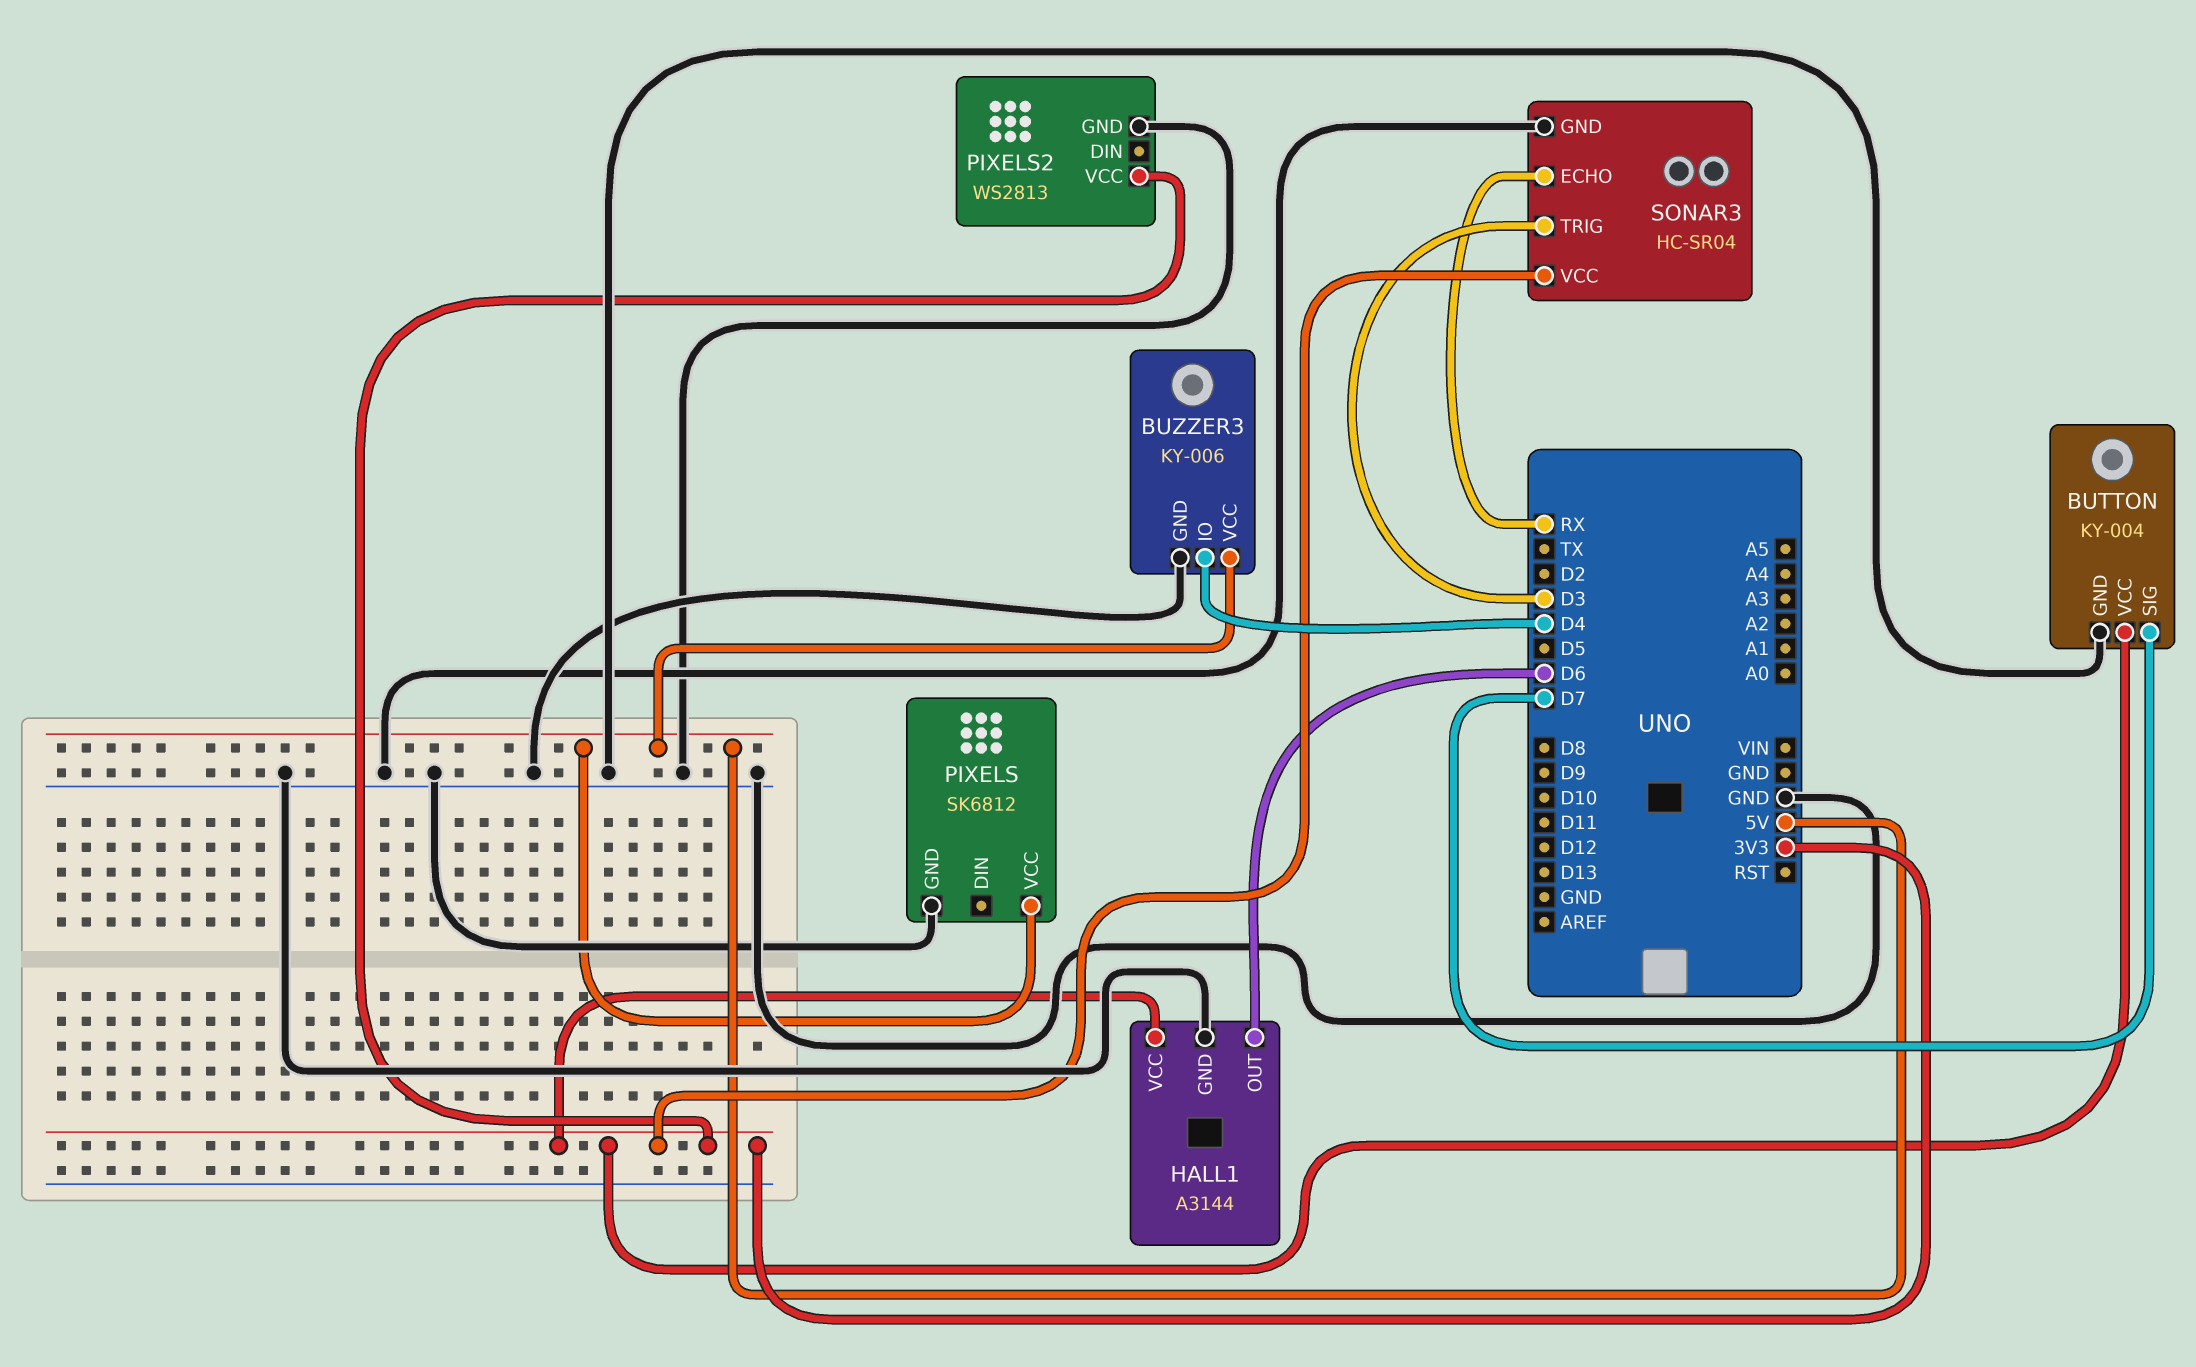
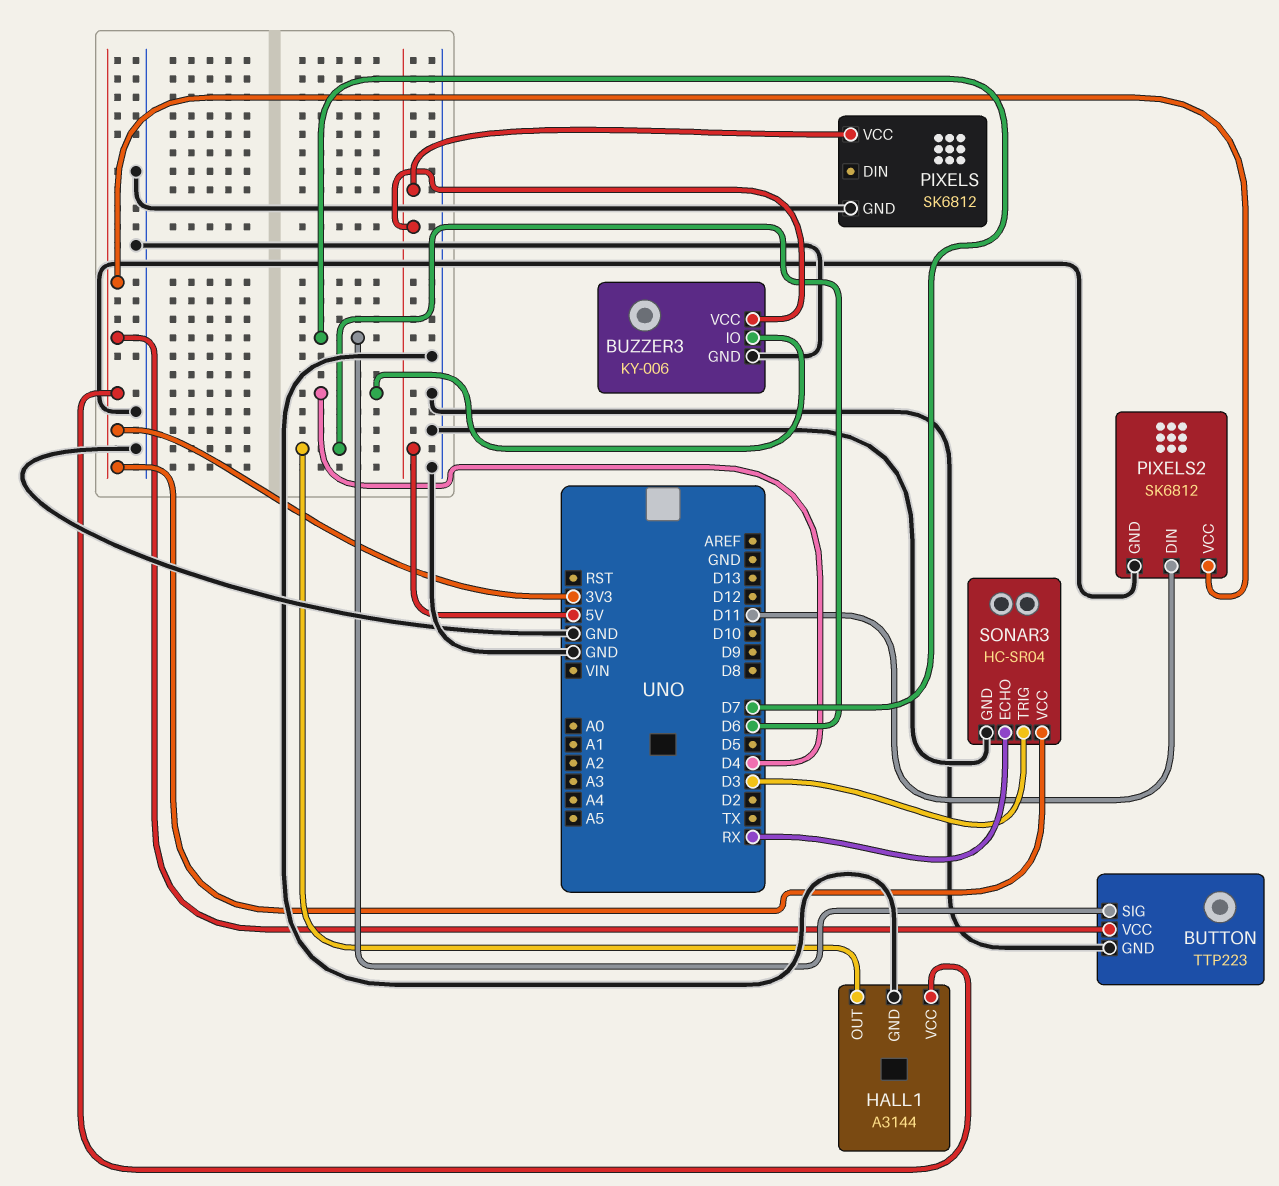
BUTTON: KY-004 -> TTP223
PIXELS2: WS2813 -> SK6812
PIXELS2 pin DIN: none -> D11

